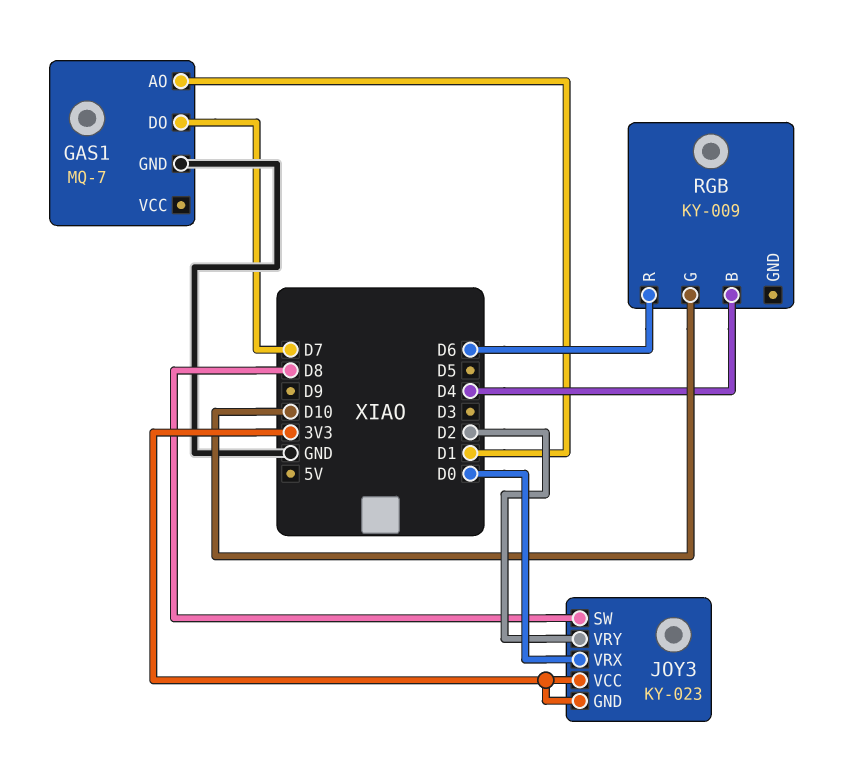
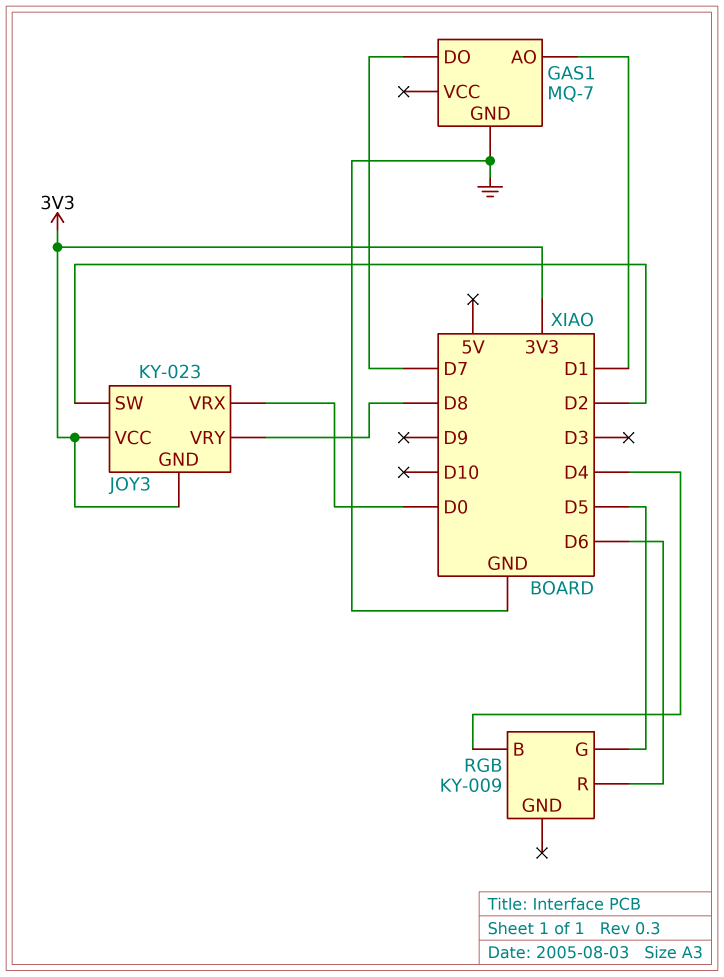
JOY3 pin SW: D8 -> D2
JOY3 pin VRY: D2 -> D8
RGB pin G: D10 -> D5

